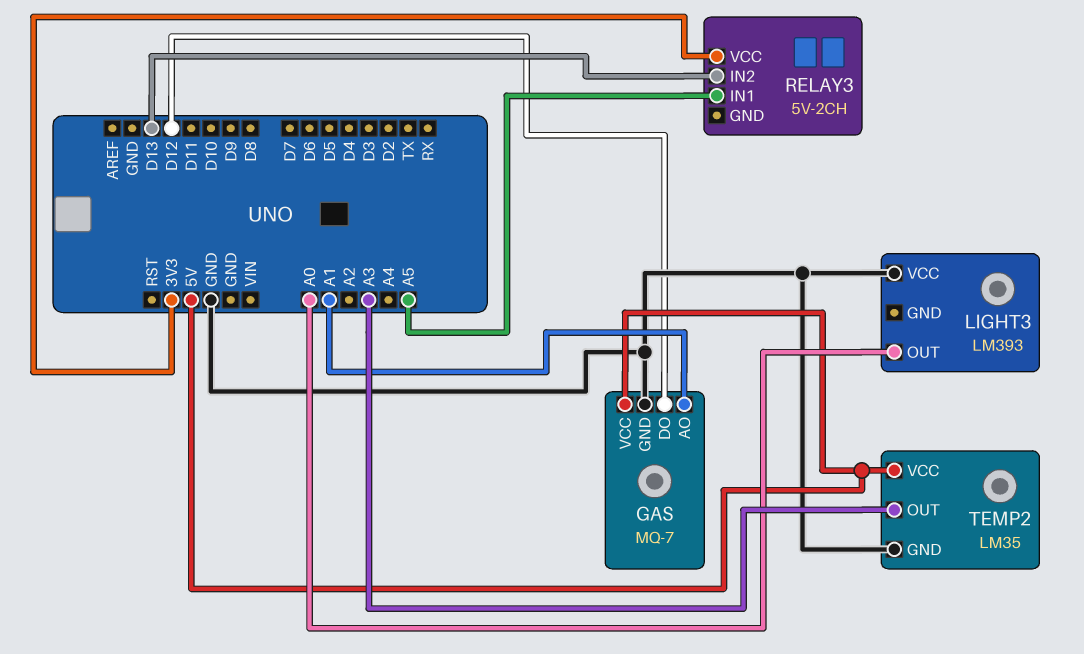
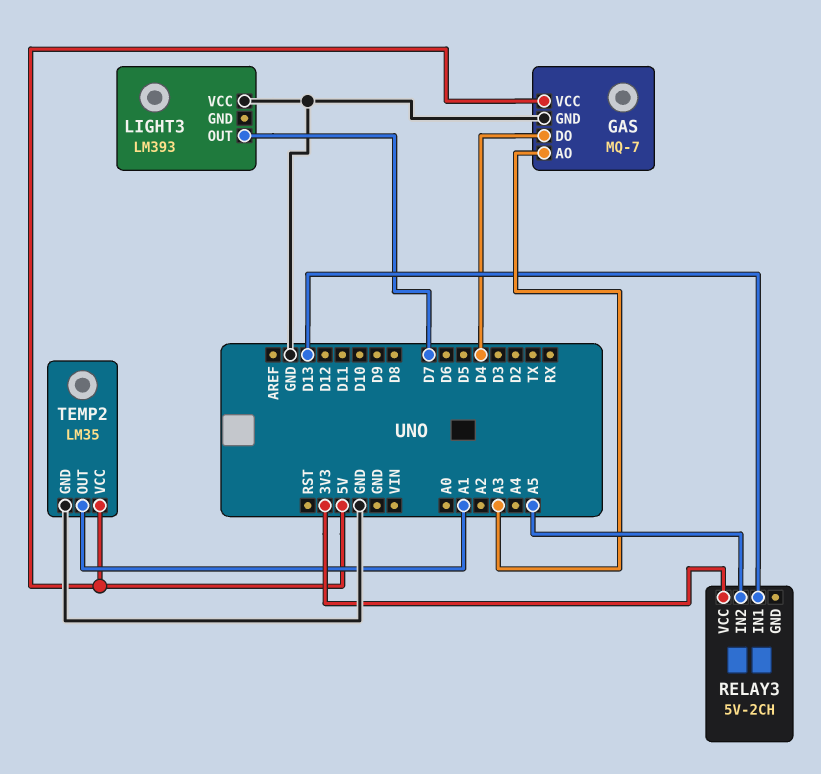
GAS pin AO: A1 -> A3
GAS pin DO: D12 -> D4
LIGHT3 pin OUT: A0 -> D7
RELAY3 pin IN1: A5 -> D13
RELAY3 pin IN2: D13 -> A5
TEMP2 pin OUT: A3 -> A1

